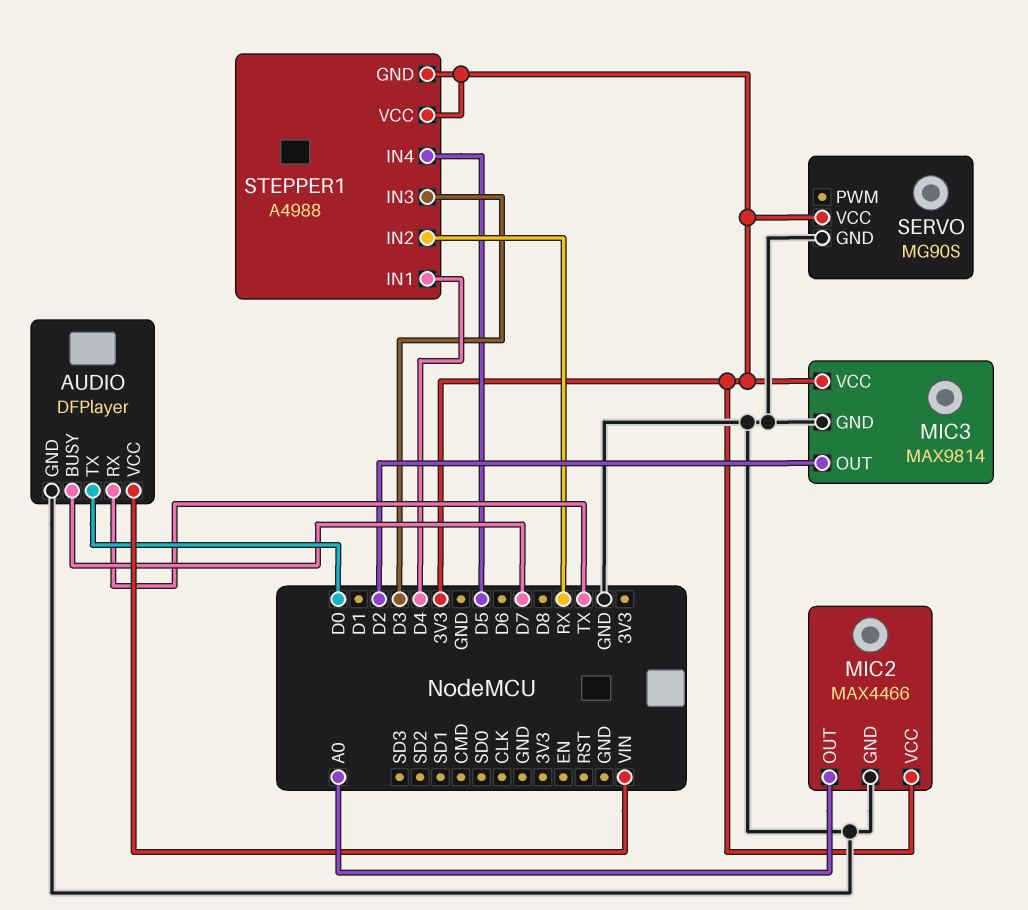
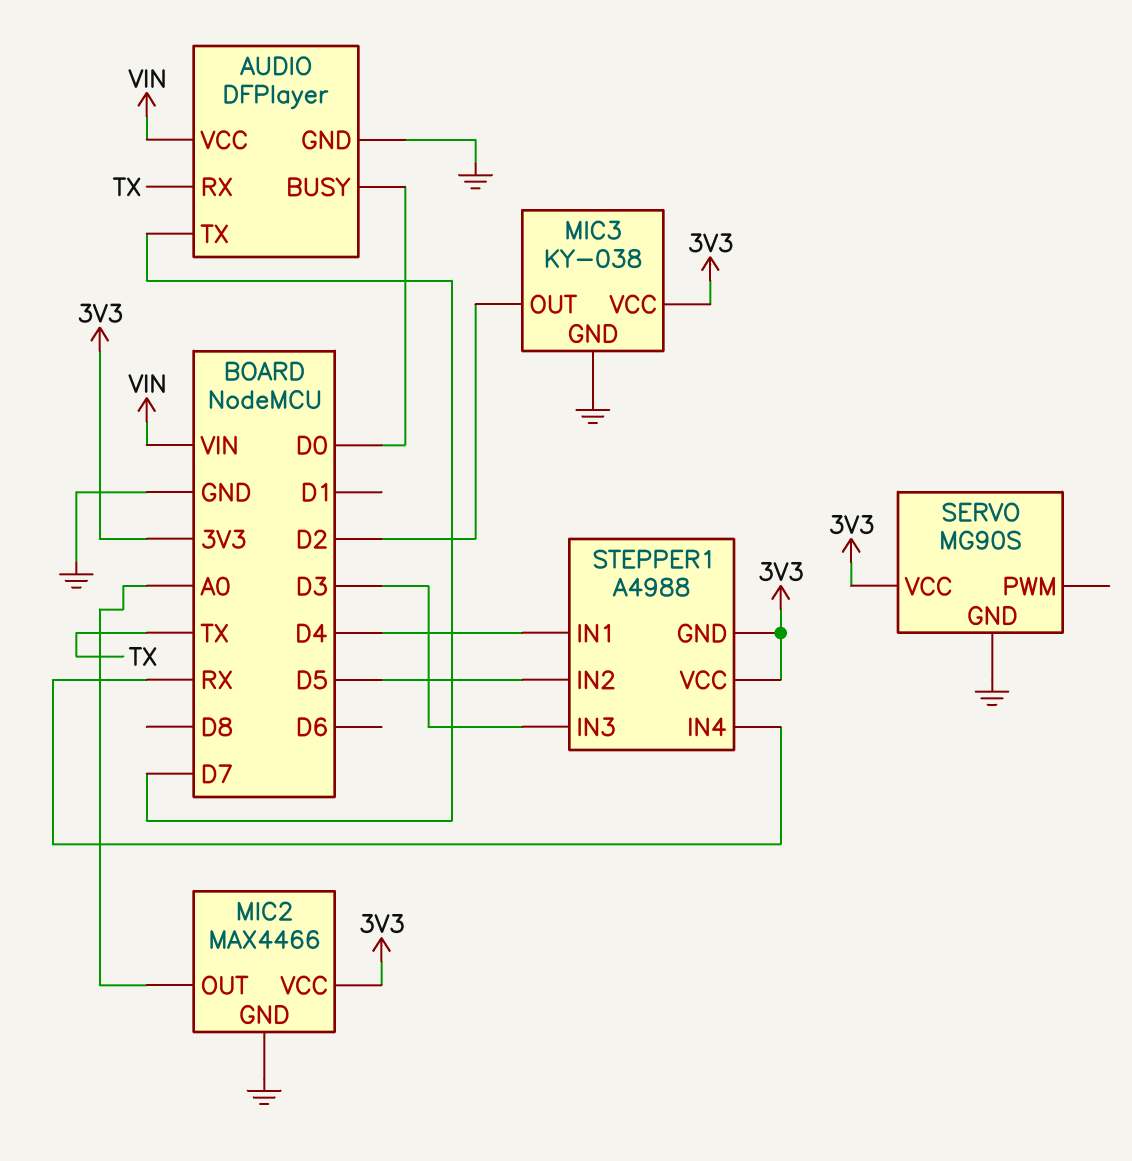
AUDIO pin BUSY: D7 -> D0
AUDIO pin TX: D0 -> D7
MIC3: MAX9814 -> KY-038
STEPPER1 pin IN2: RX -> D5
STEPPER1 pin IN4: D5 -> RX

